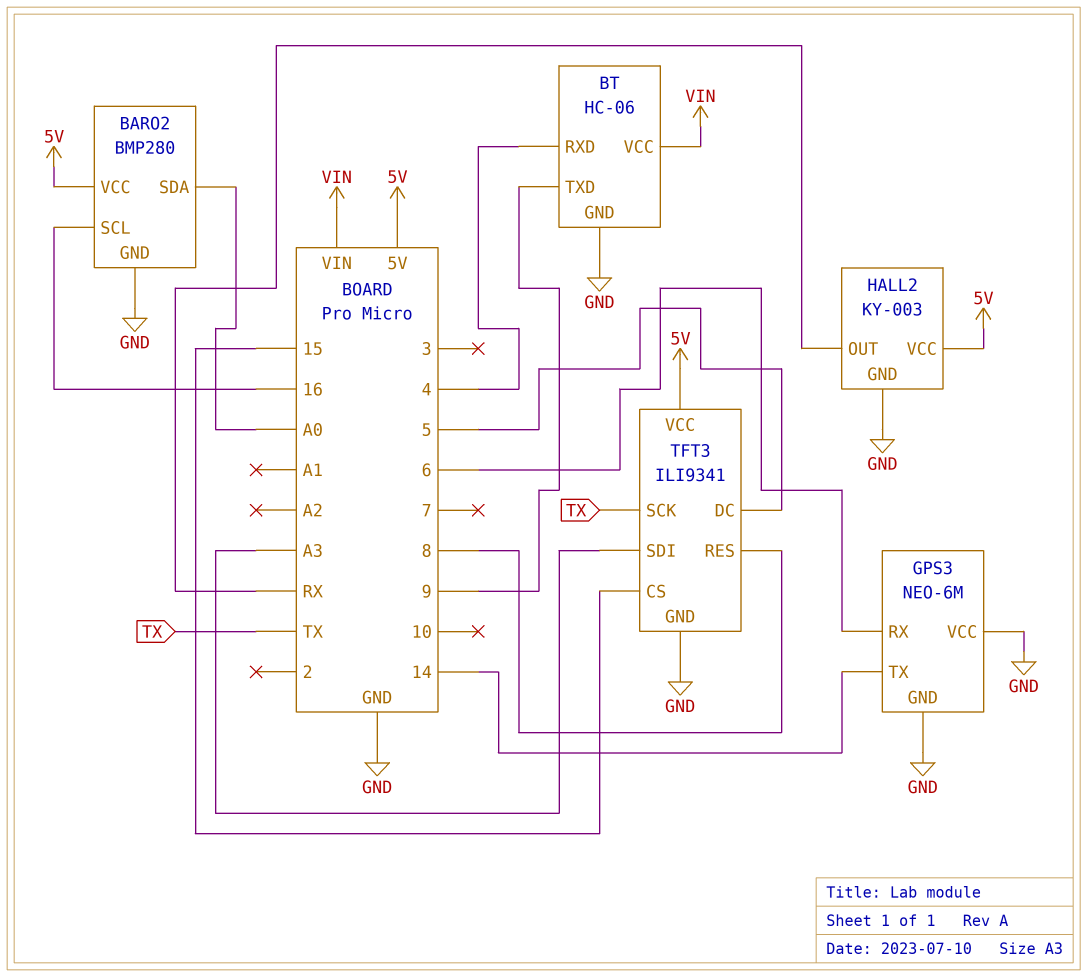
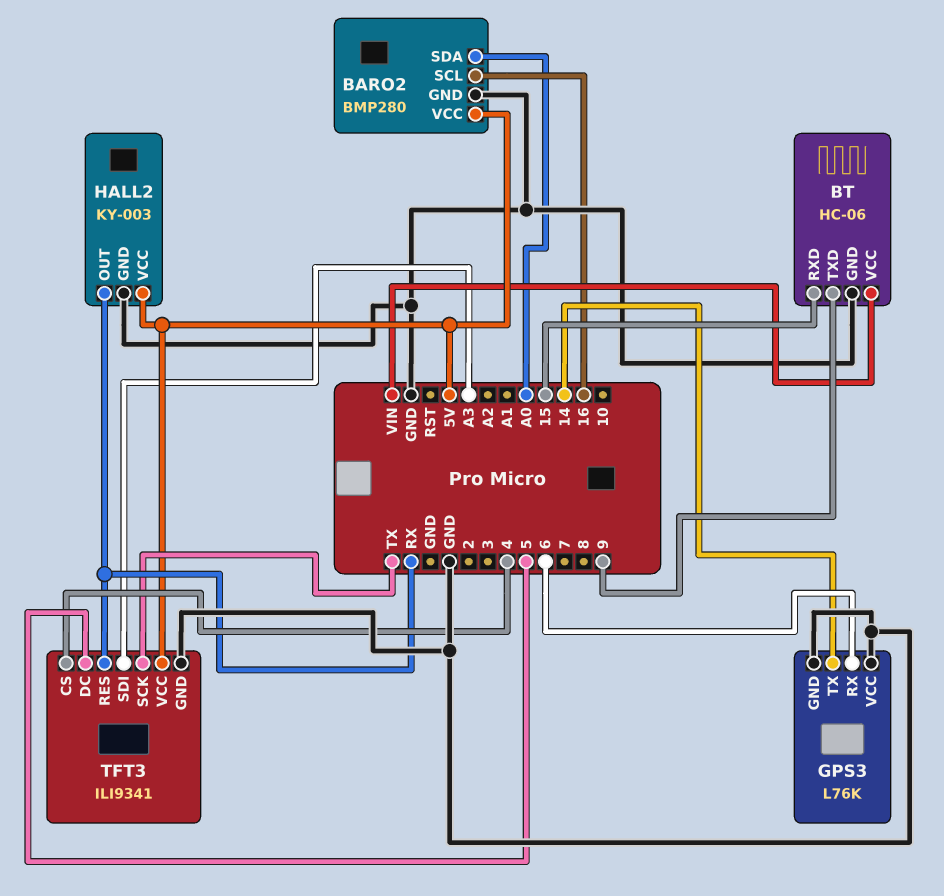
BT pin RXD: 4 -> 15
GPS3: NEO-6M -> L76K
TFT3 pin CS: 15 -> 4
TFT3 pin RES: 8 -> RX

